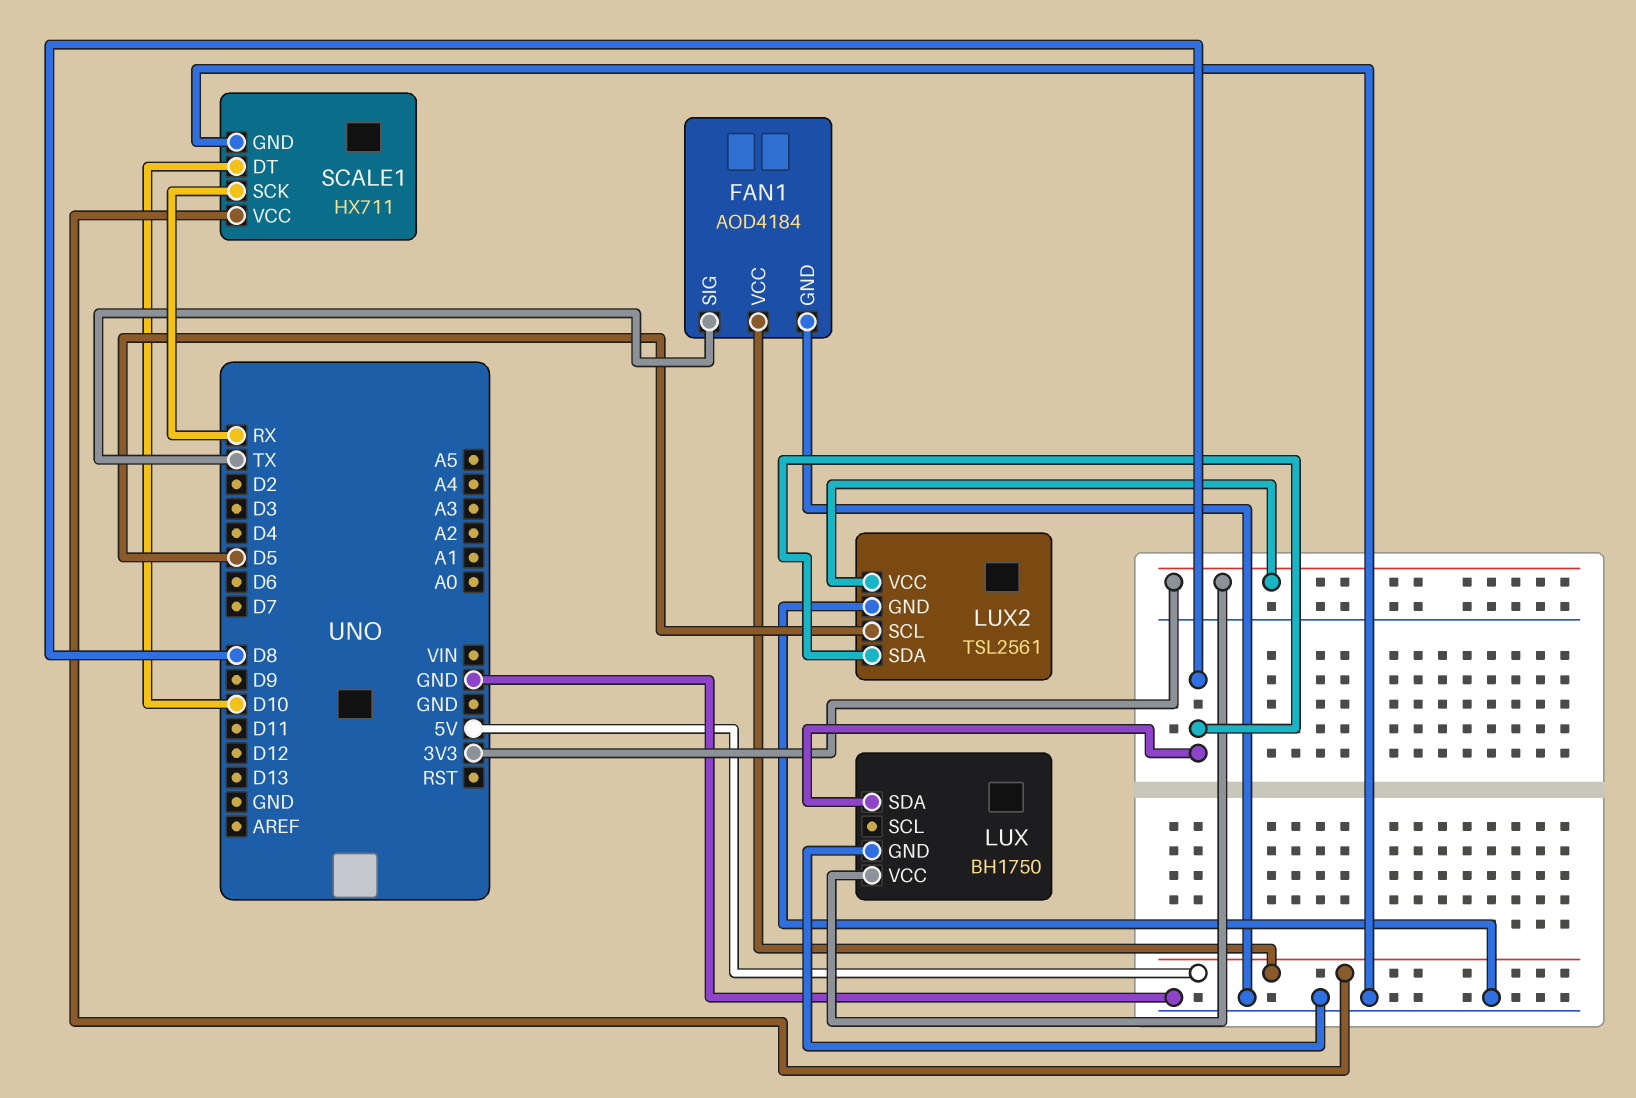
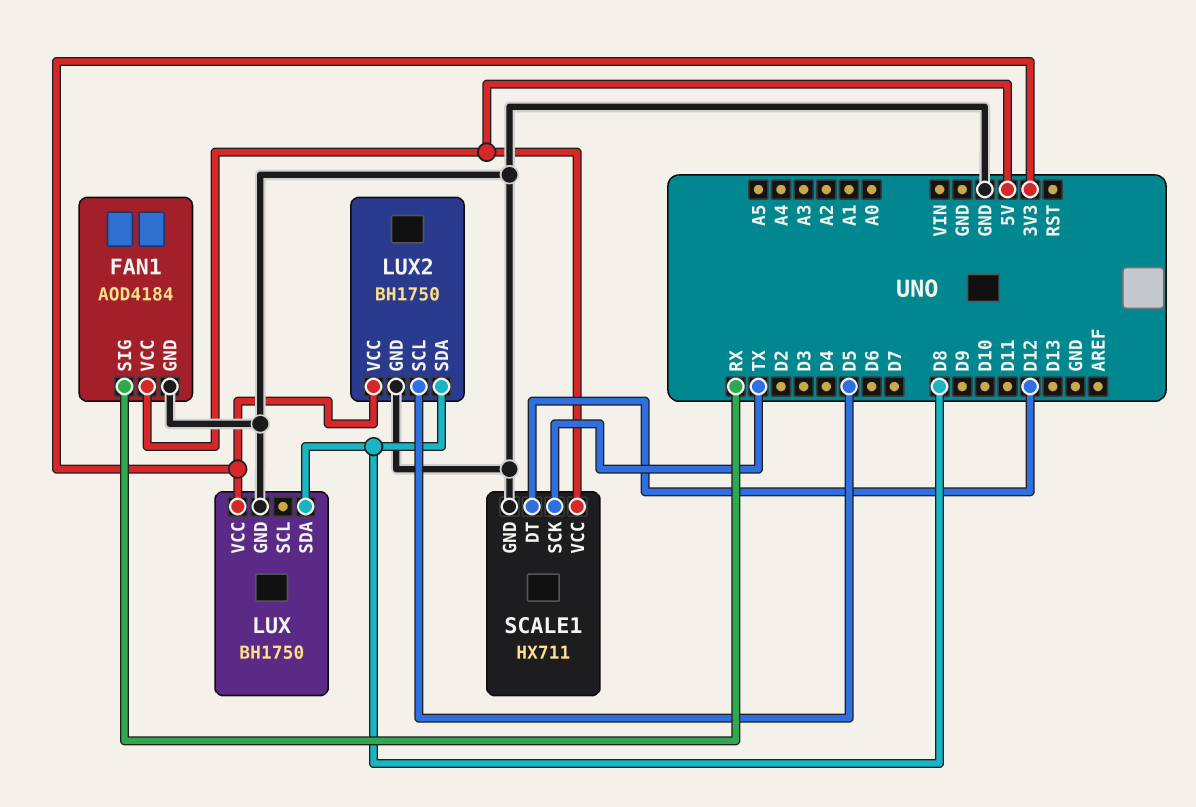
FAN1 pin SIG: TX -> RX
LUX2: TSL2561 -> BH1750
SCALE1 pin DT: D10 -> D12
SCALE1 pin SCK: RX -> TX

